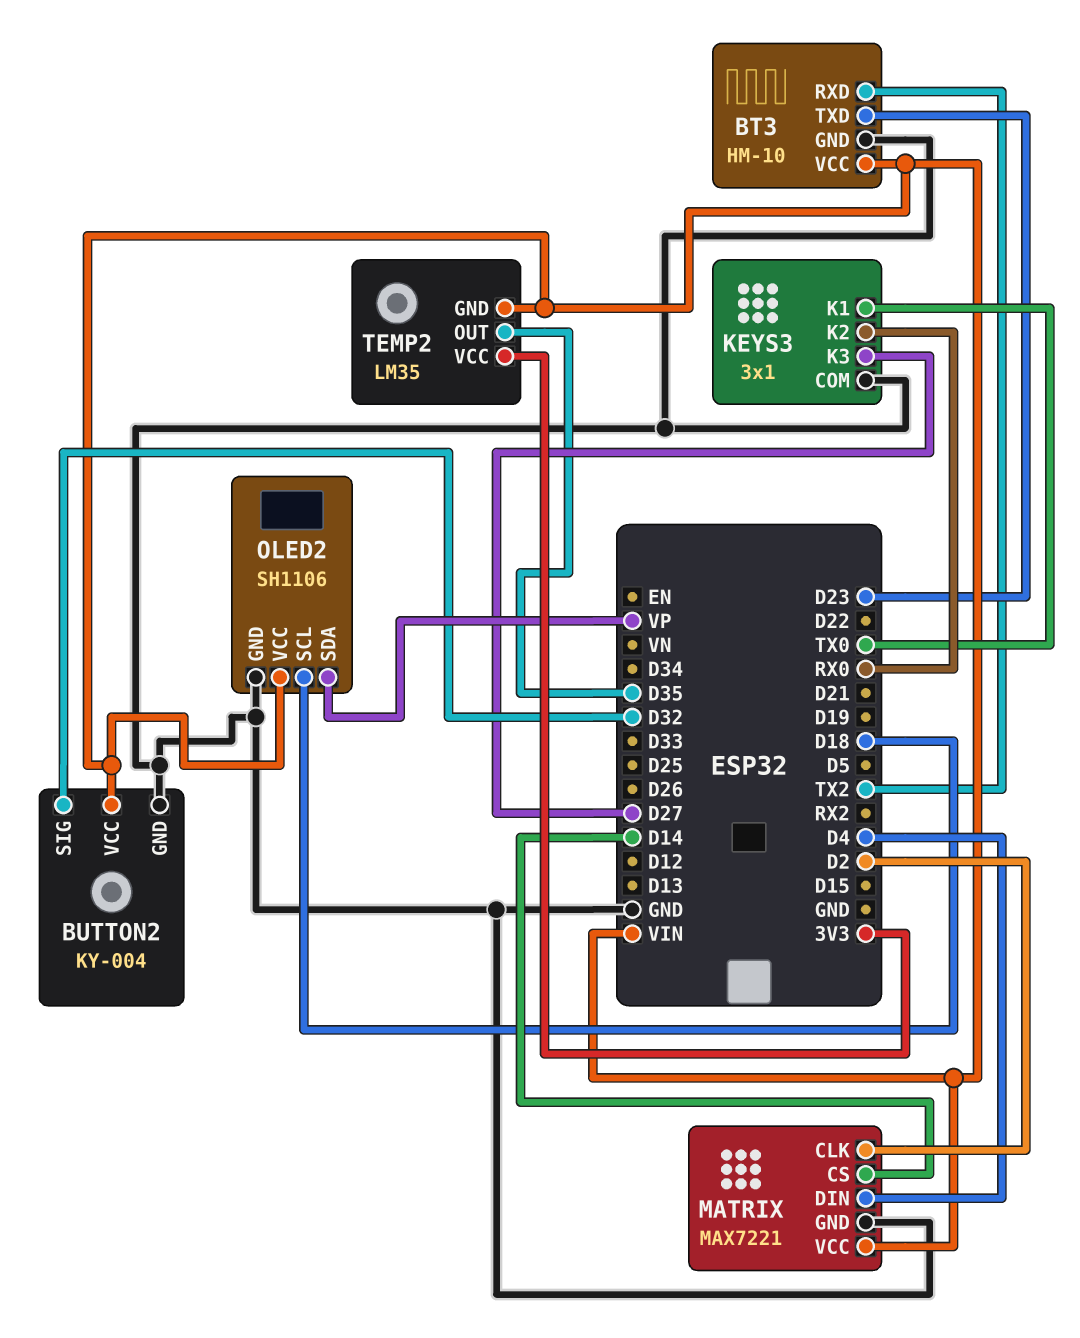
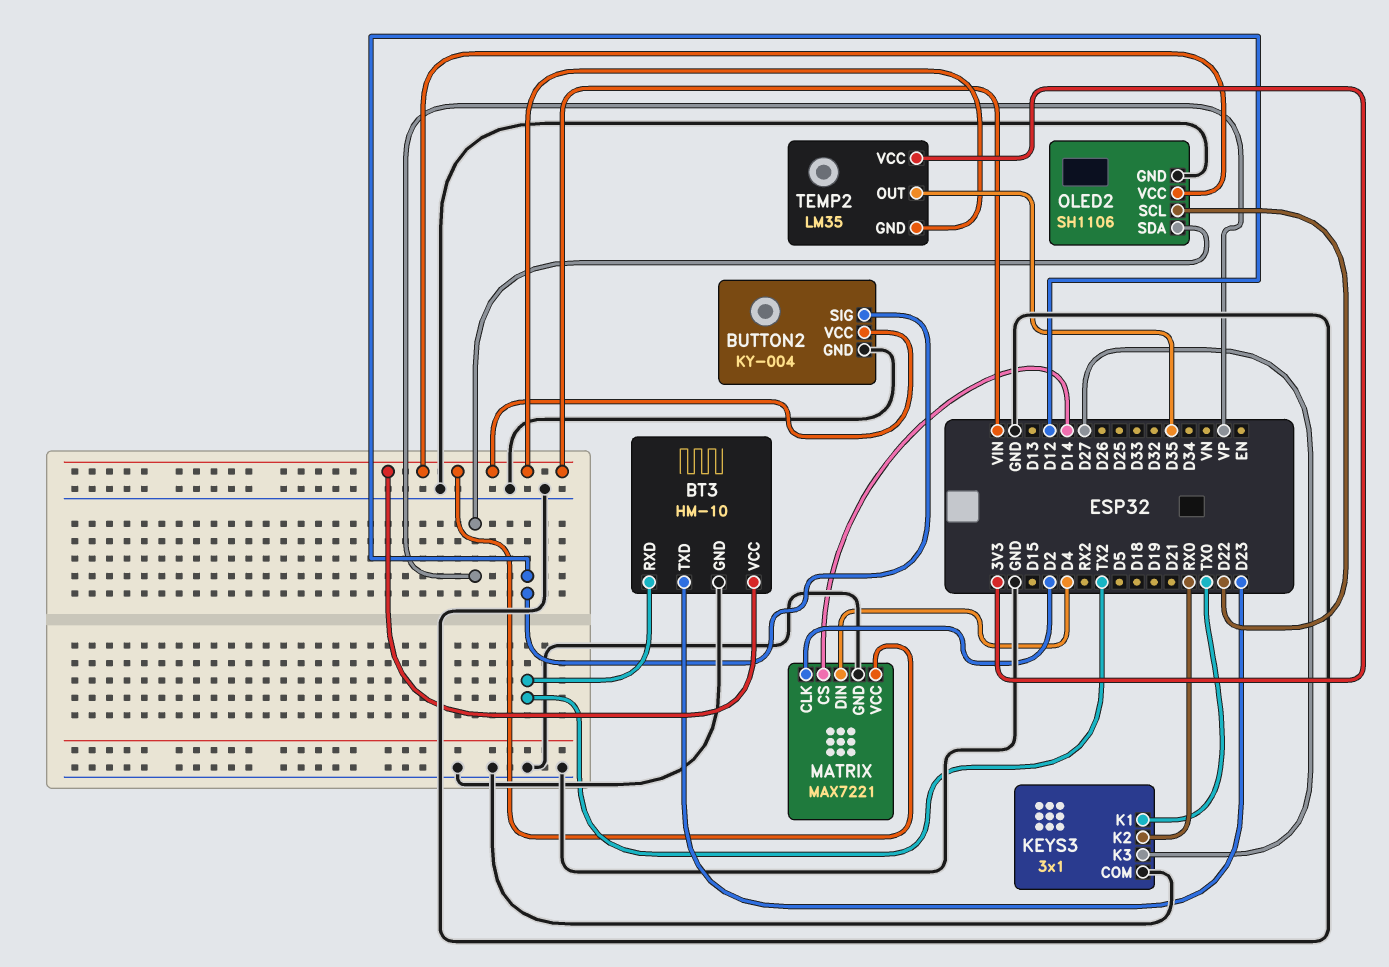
BUTTON2 pin SIG: D32 -> D12
OLED2 pin SCL: D18 -> D22

